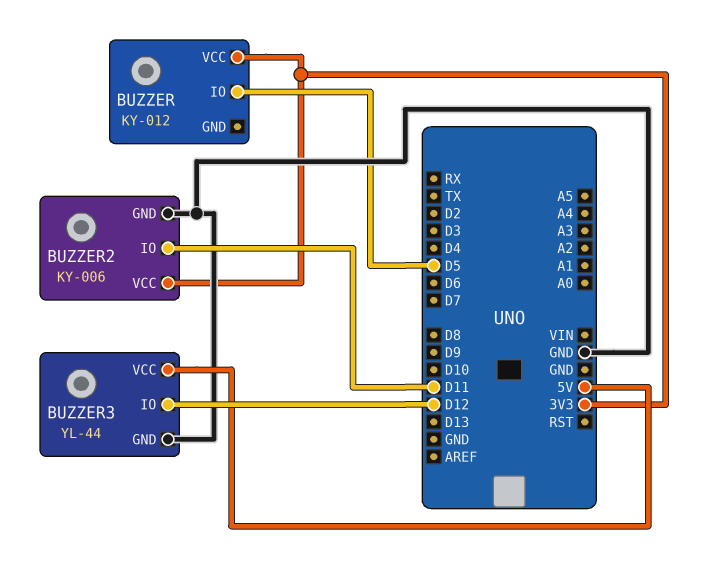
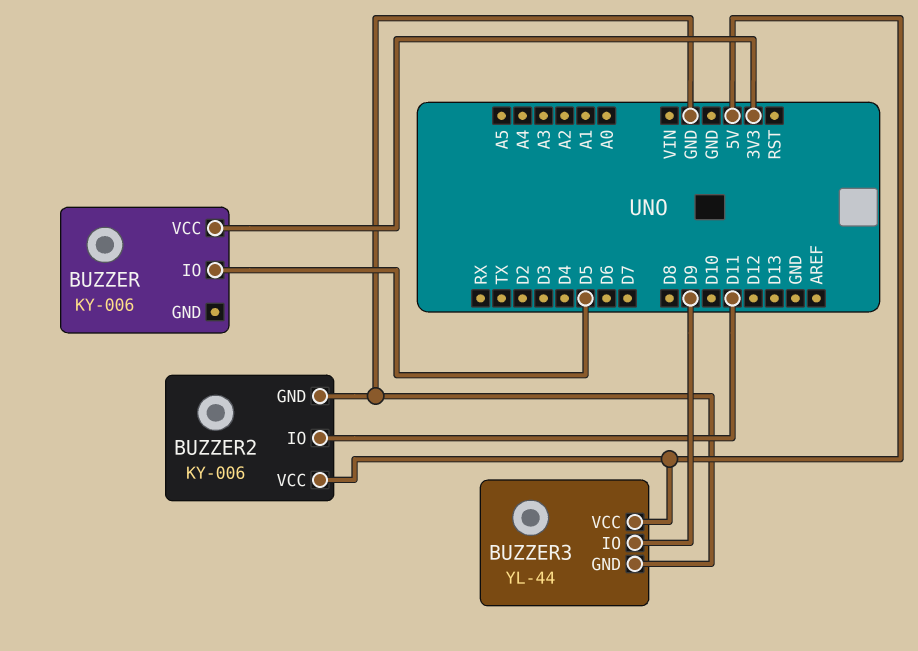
BUZZER: KY-012 -> KY-006
BUZZER2 pin VCC: 3V3 -> 5V
BUZZER3 pin IO: D12 -> D9

